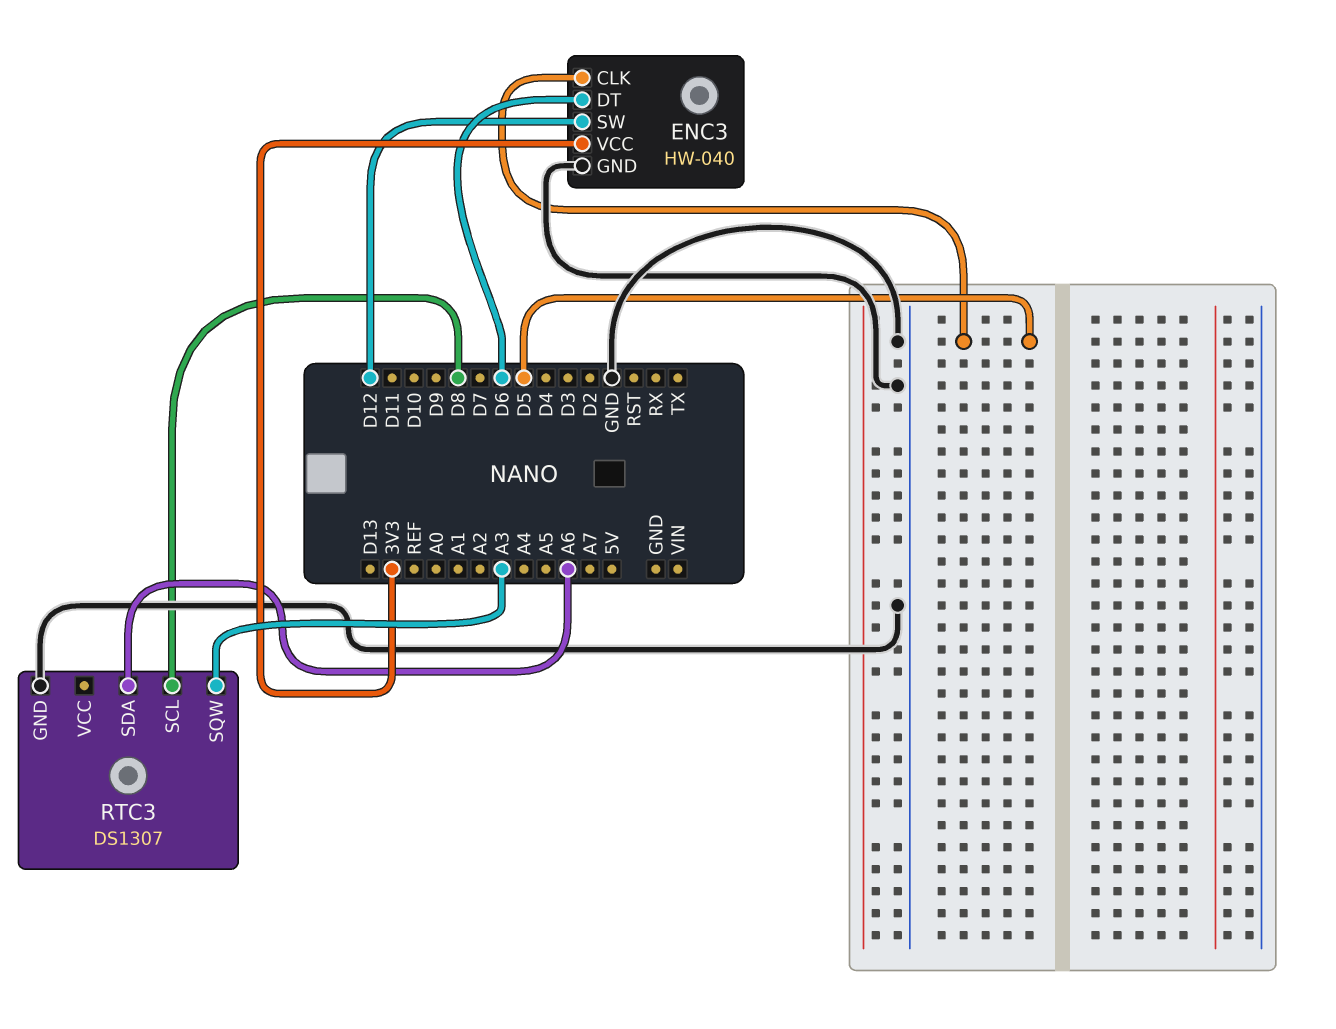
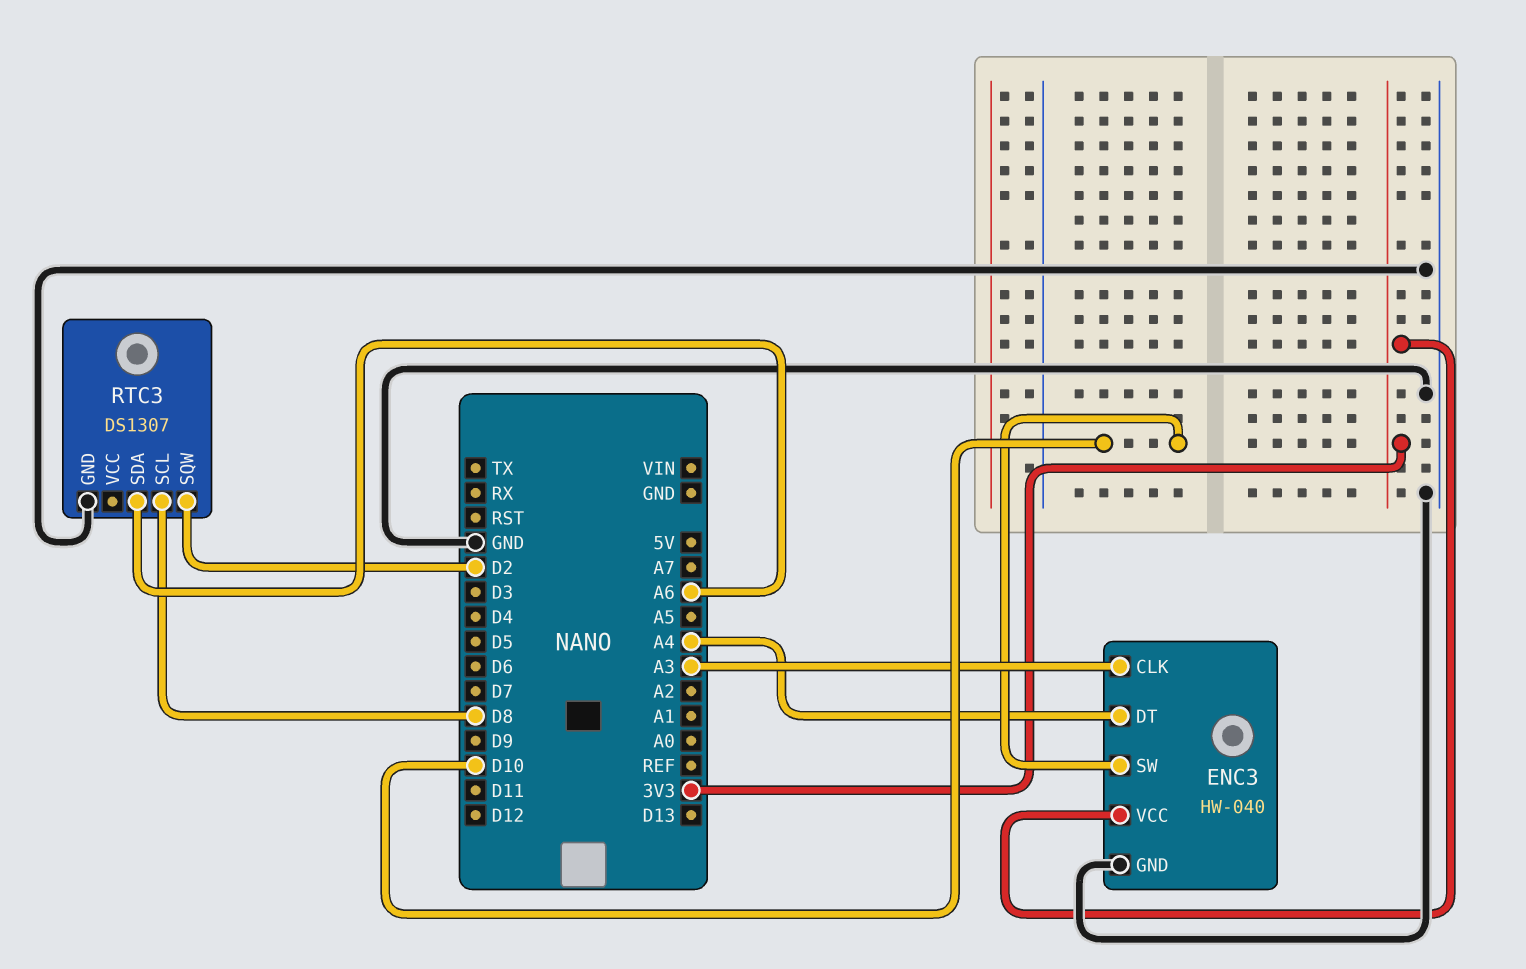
ENC3 pin CLK: D5 -> A3
ENC3 pin DT: D6 -> A4
ENC3 pin SW: D12 -> D10
RTC3 pin SQW: A3 -> D2

